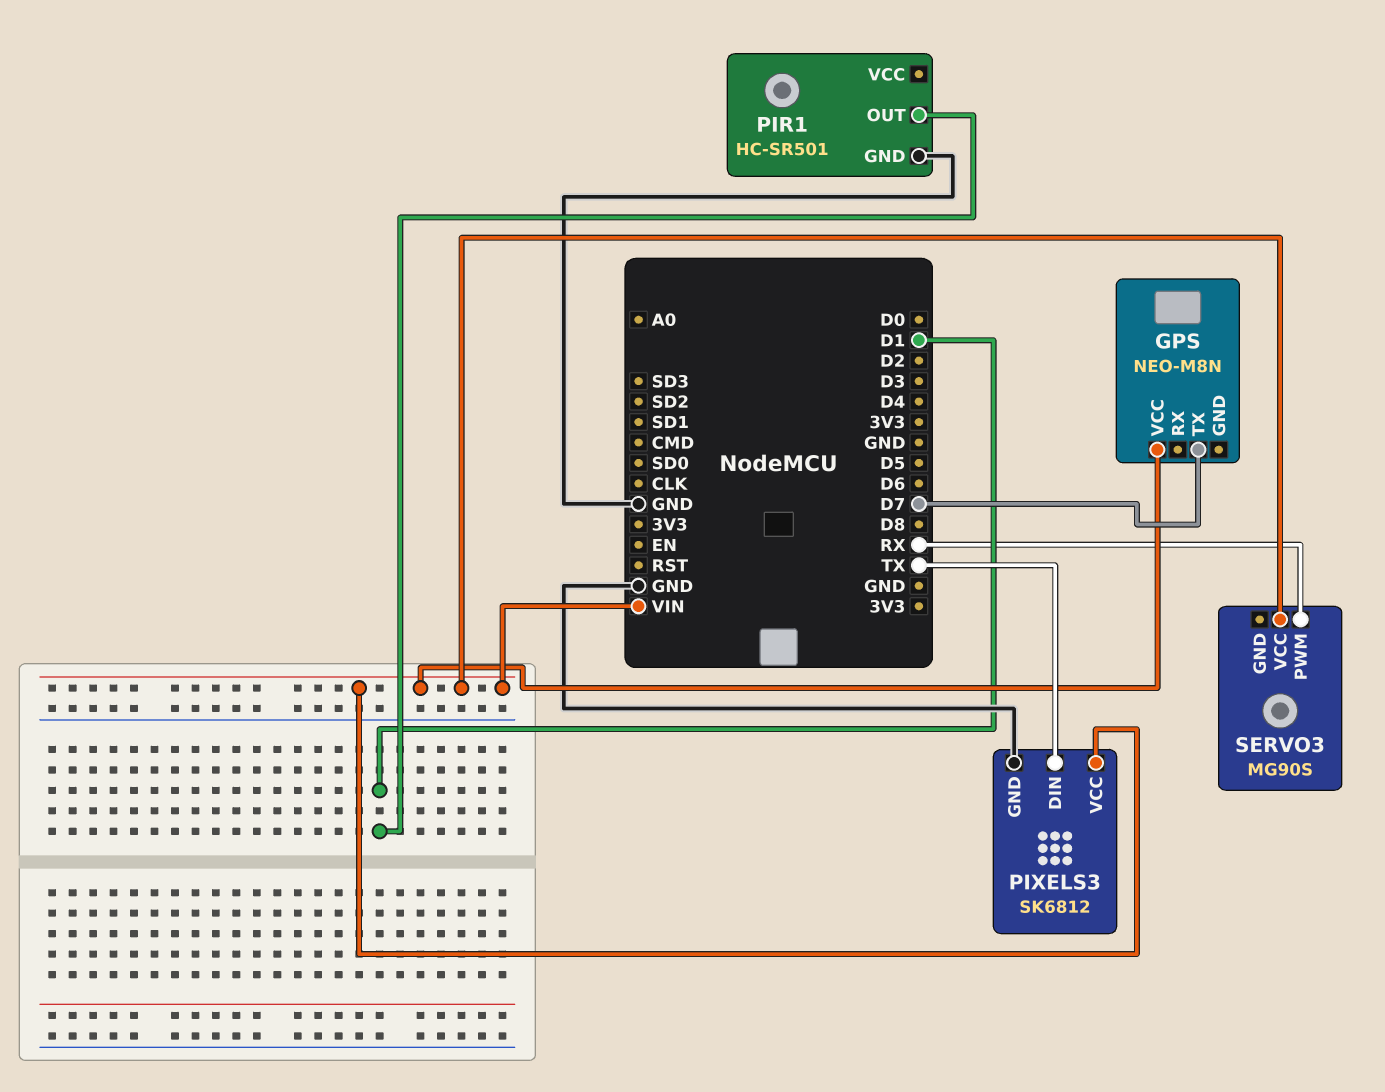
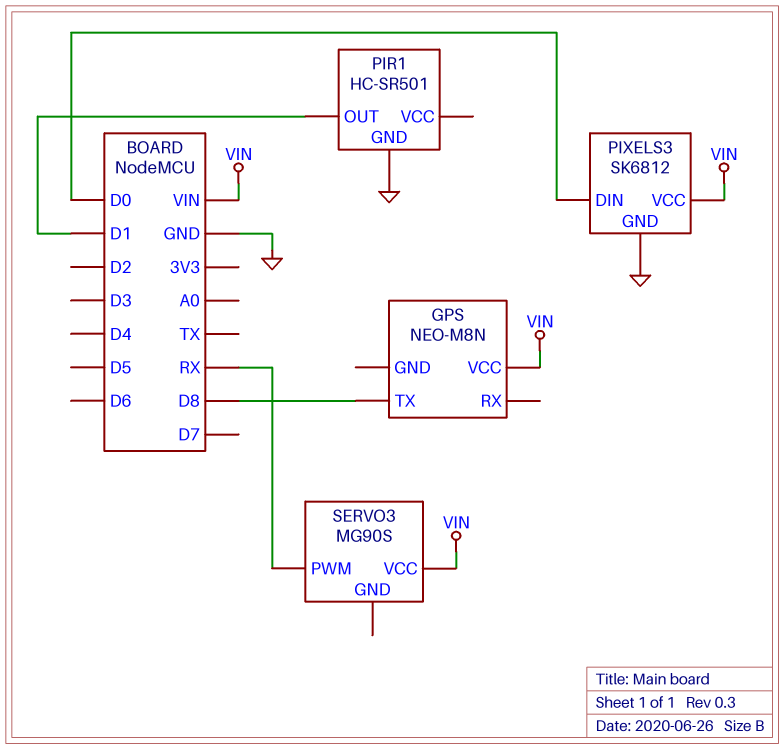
GPS pin TX: D7 -> D8
PIXELS3 pin DIN: TX -> D0

